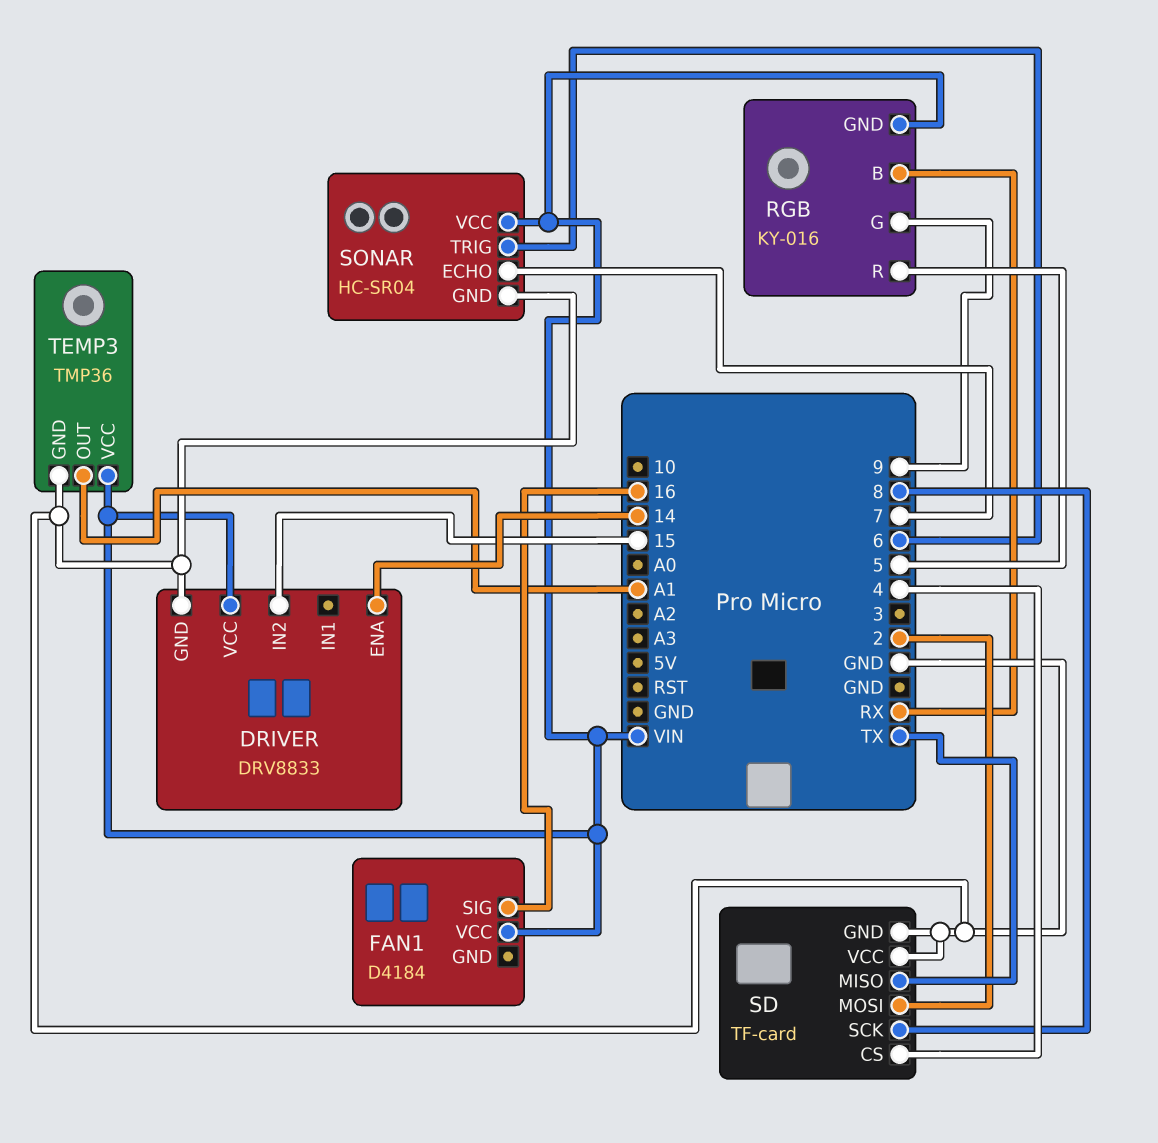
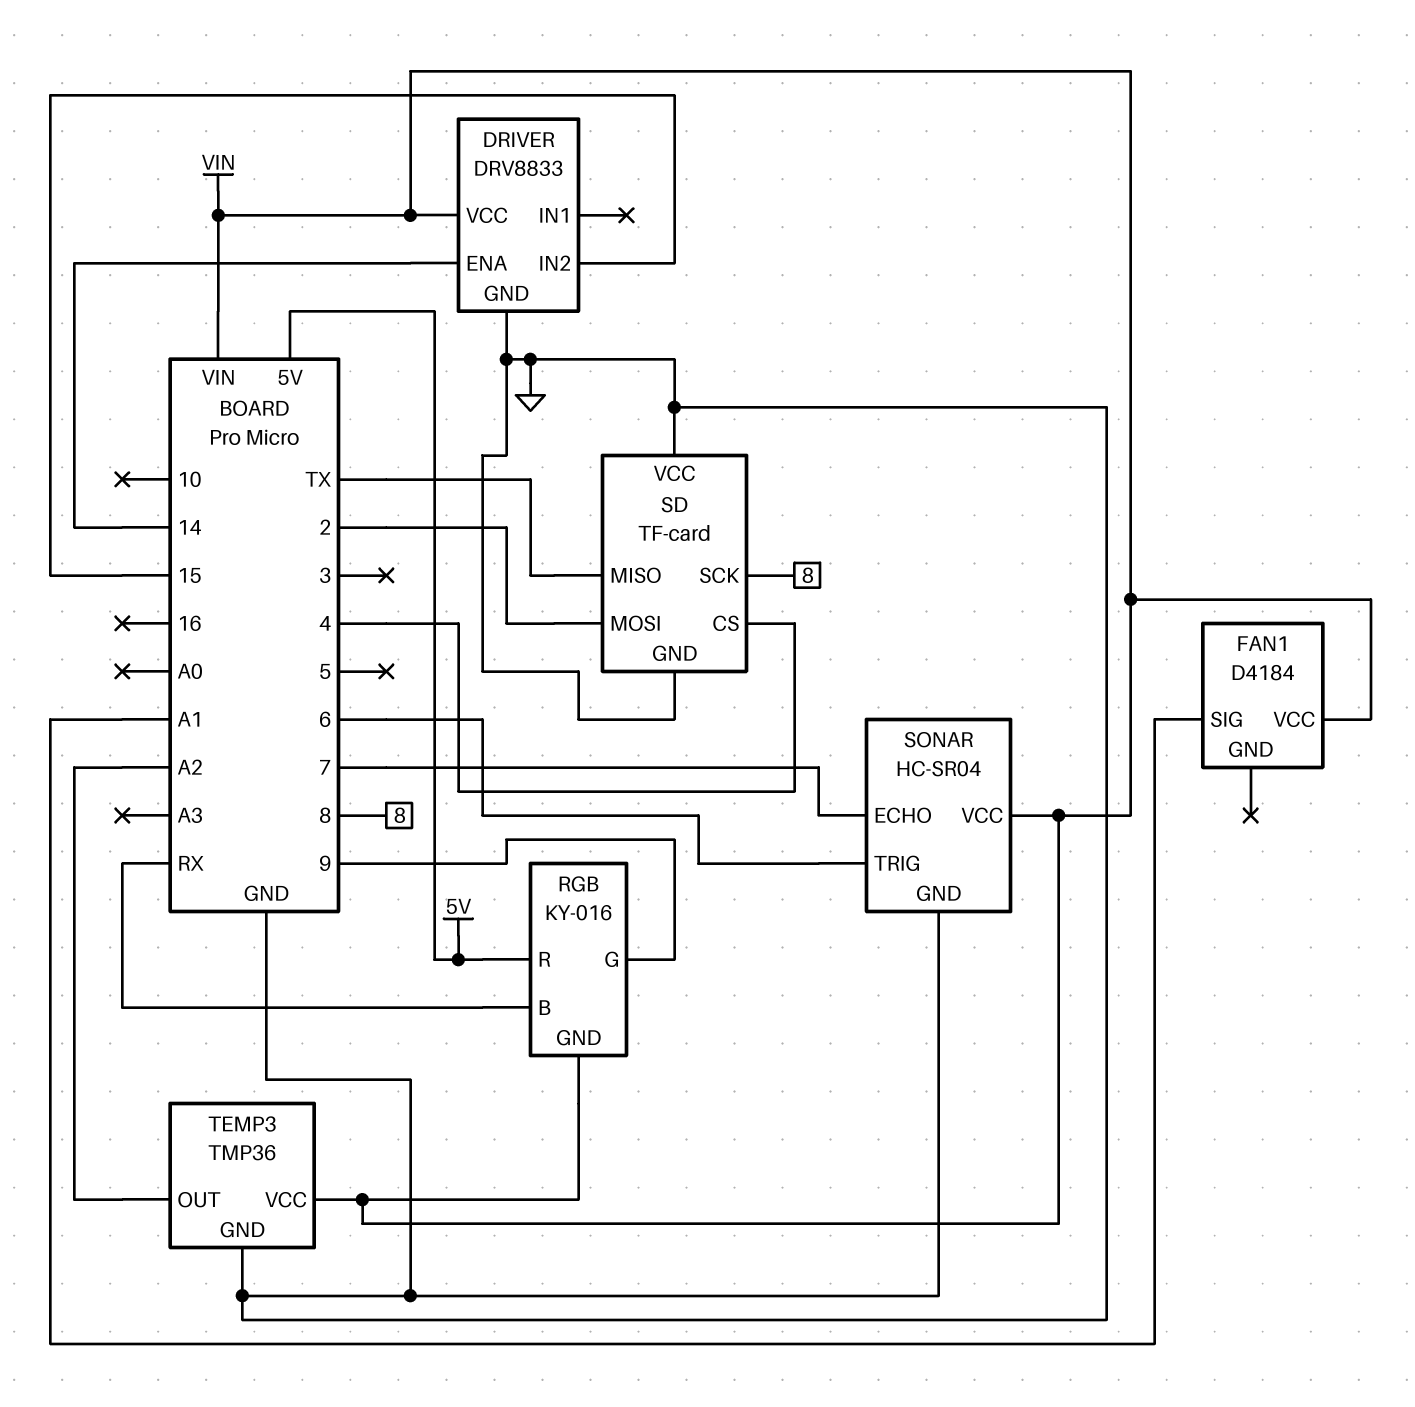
FAN1 pin SIG: 16 -> A1
RGB pin R: 5 -> 5V
TEMP3 pin OUT: A1 -> A2

